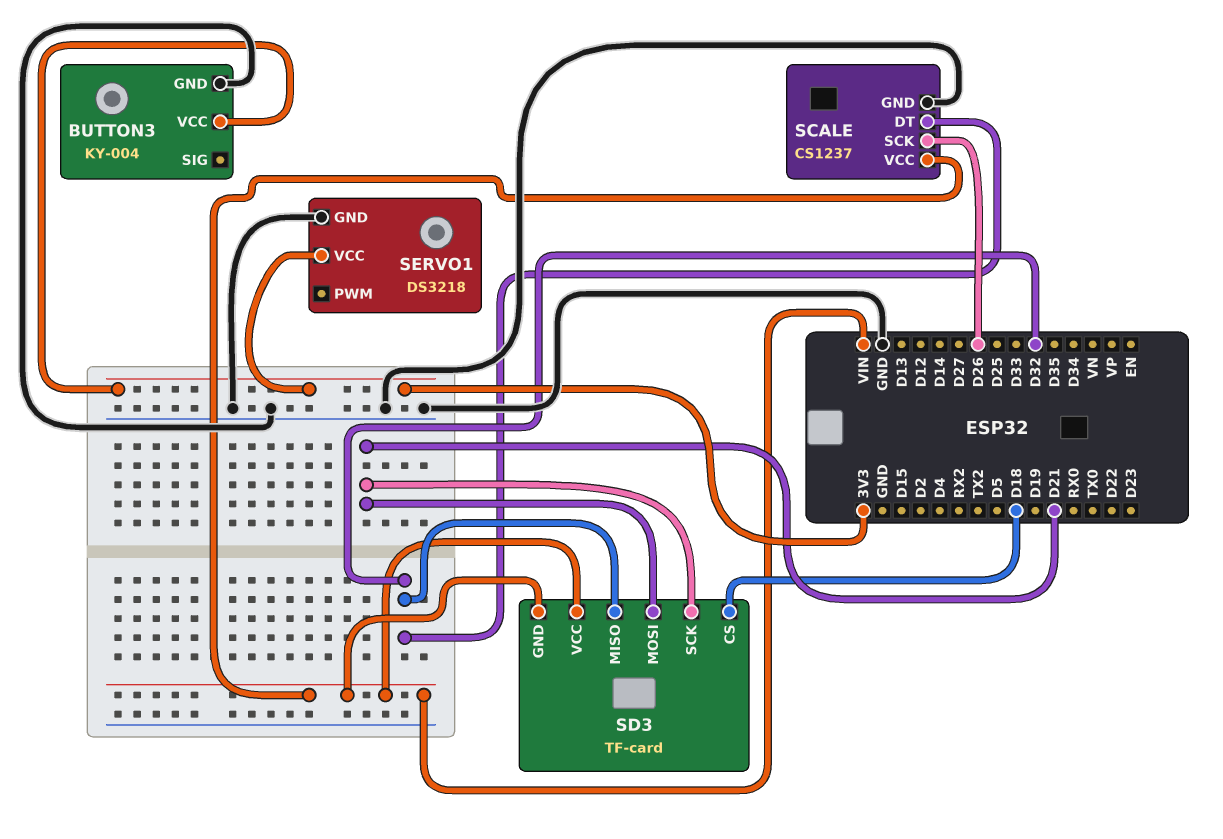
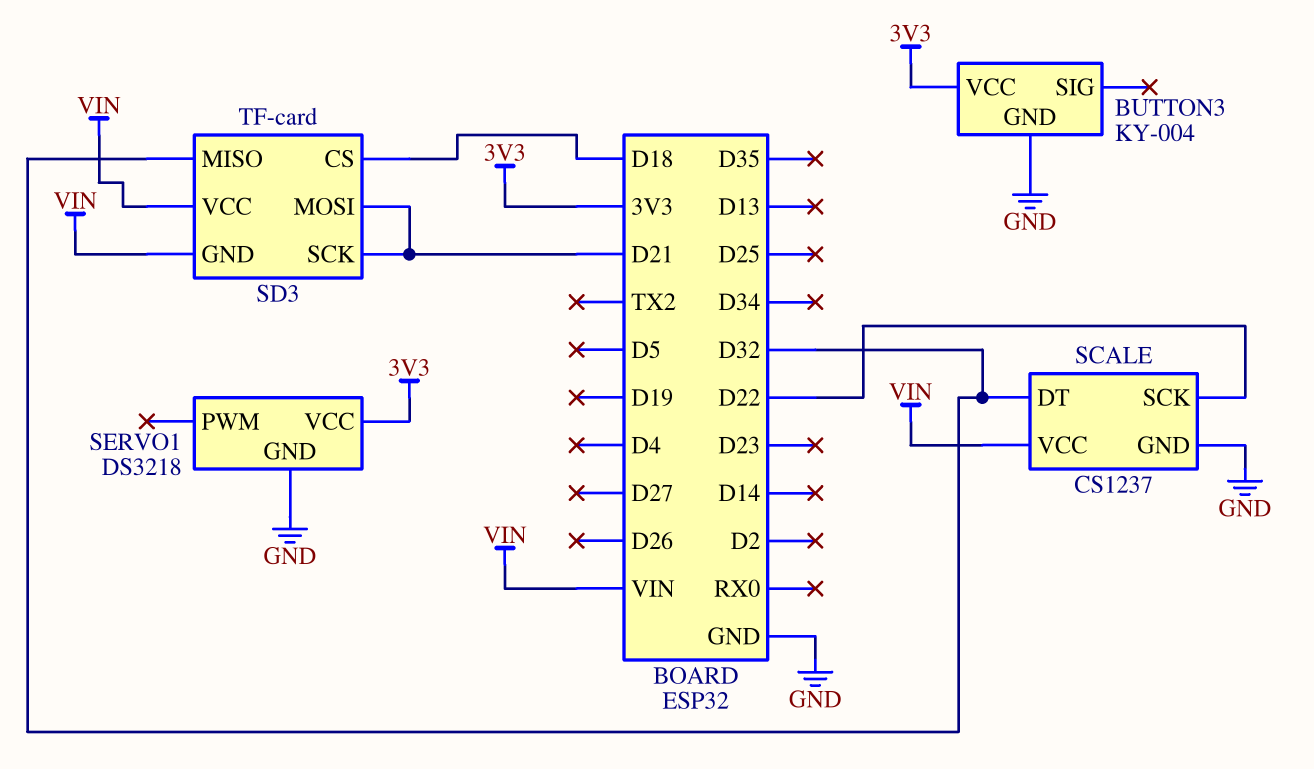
SCALE pin SCK: D26 -> D22

